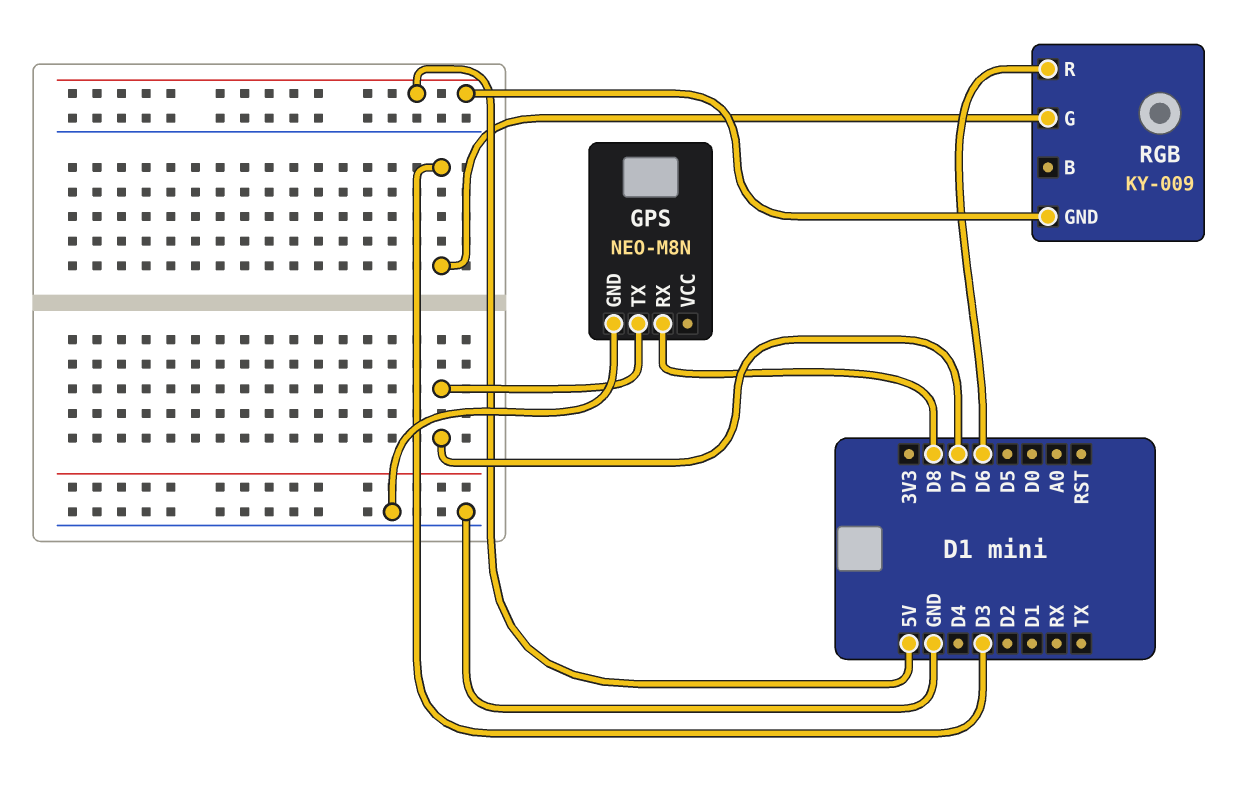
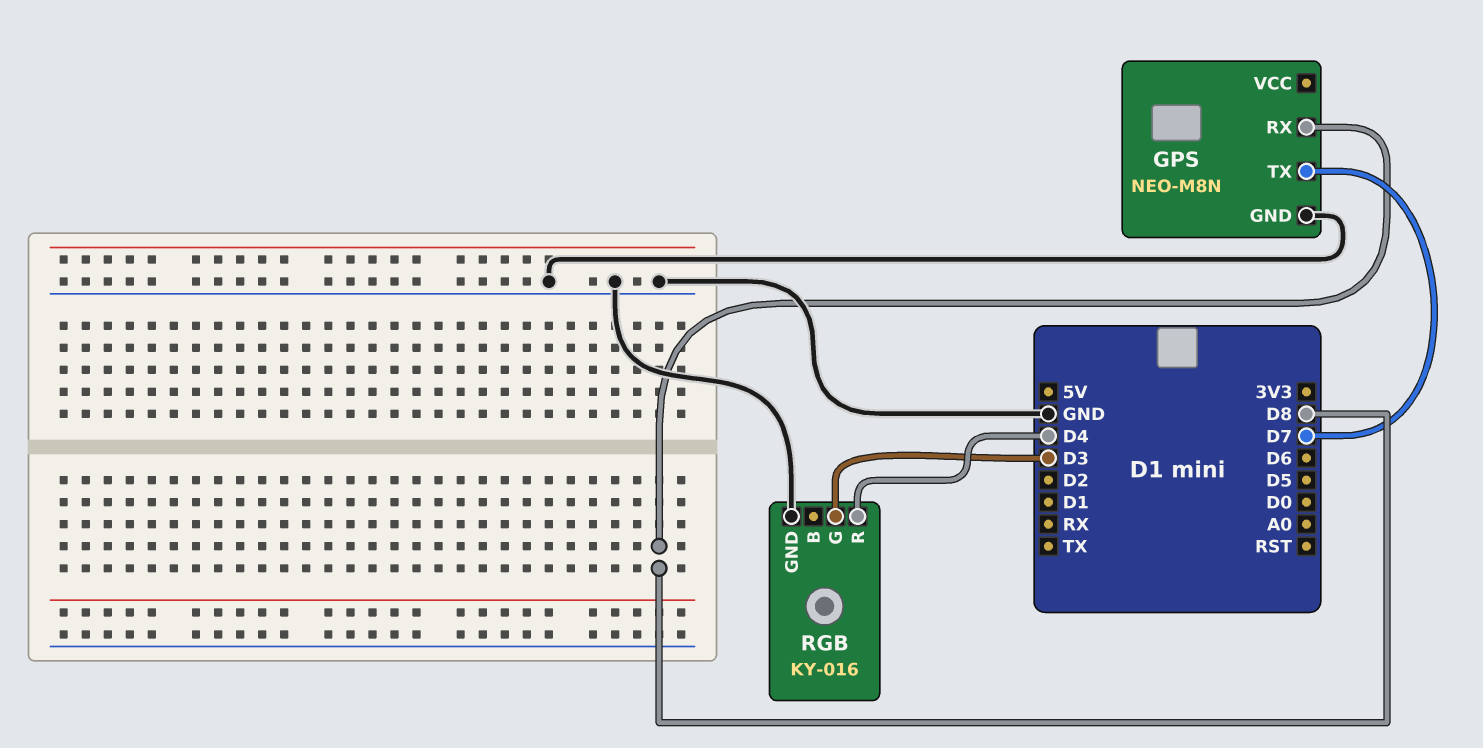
RGB: KY-009 -> KY-016
RGB pin GND: 5V -> GND
RGB pin R: D6 -> D4

